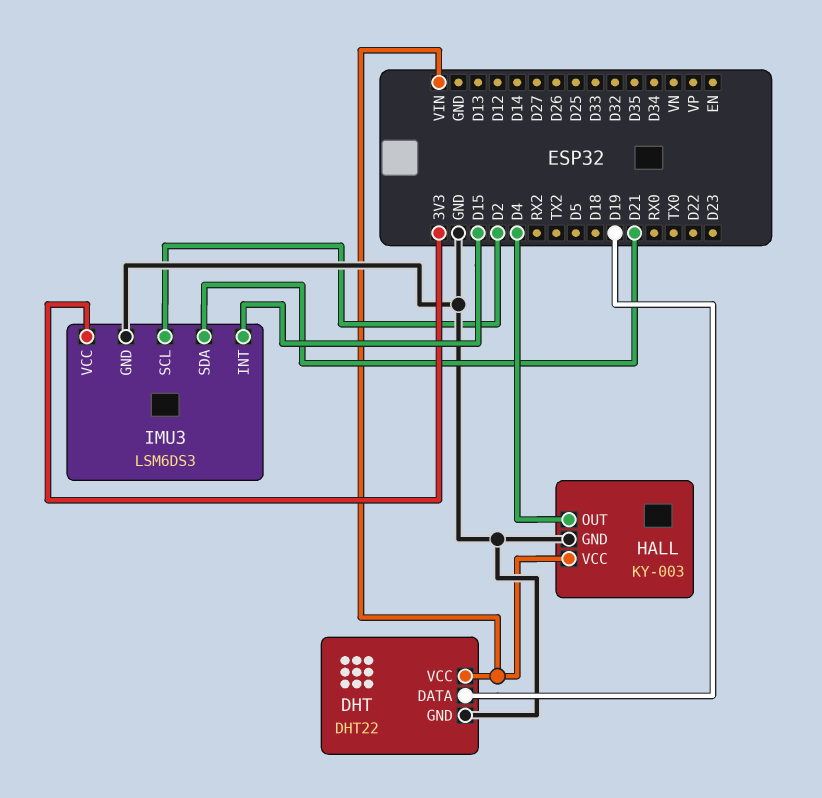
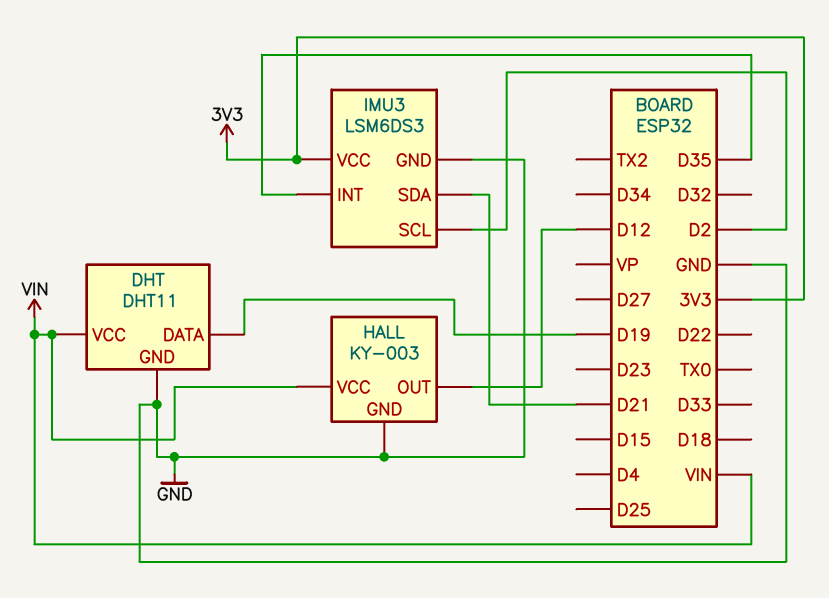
DHT: DHT22 -> DHT11
HALL pin OUT: D4 -> D12
IMU3 pin INT: D15 -> D35

